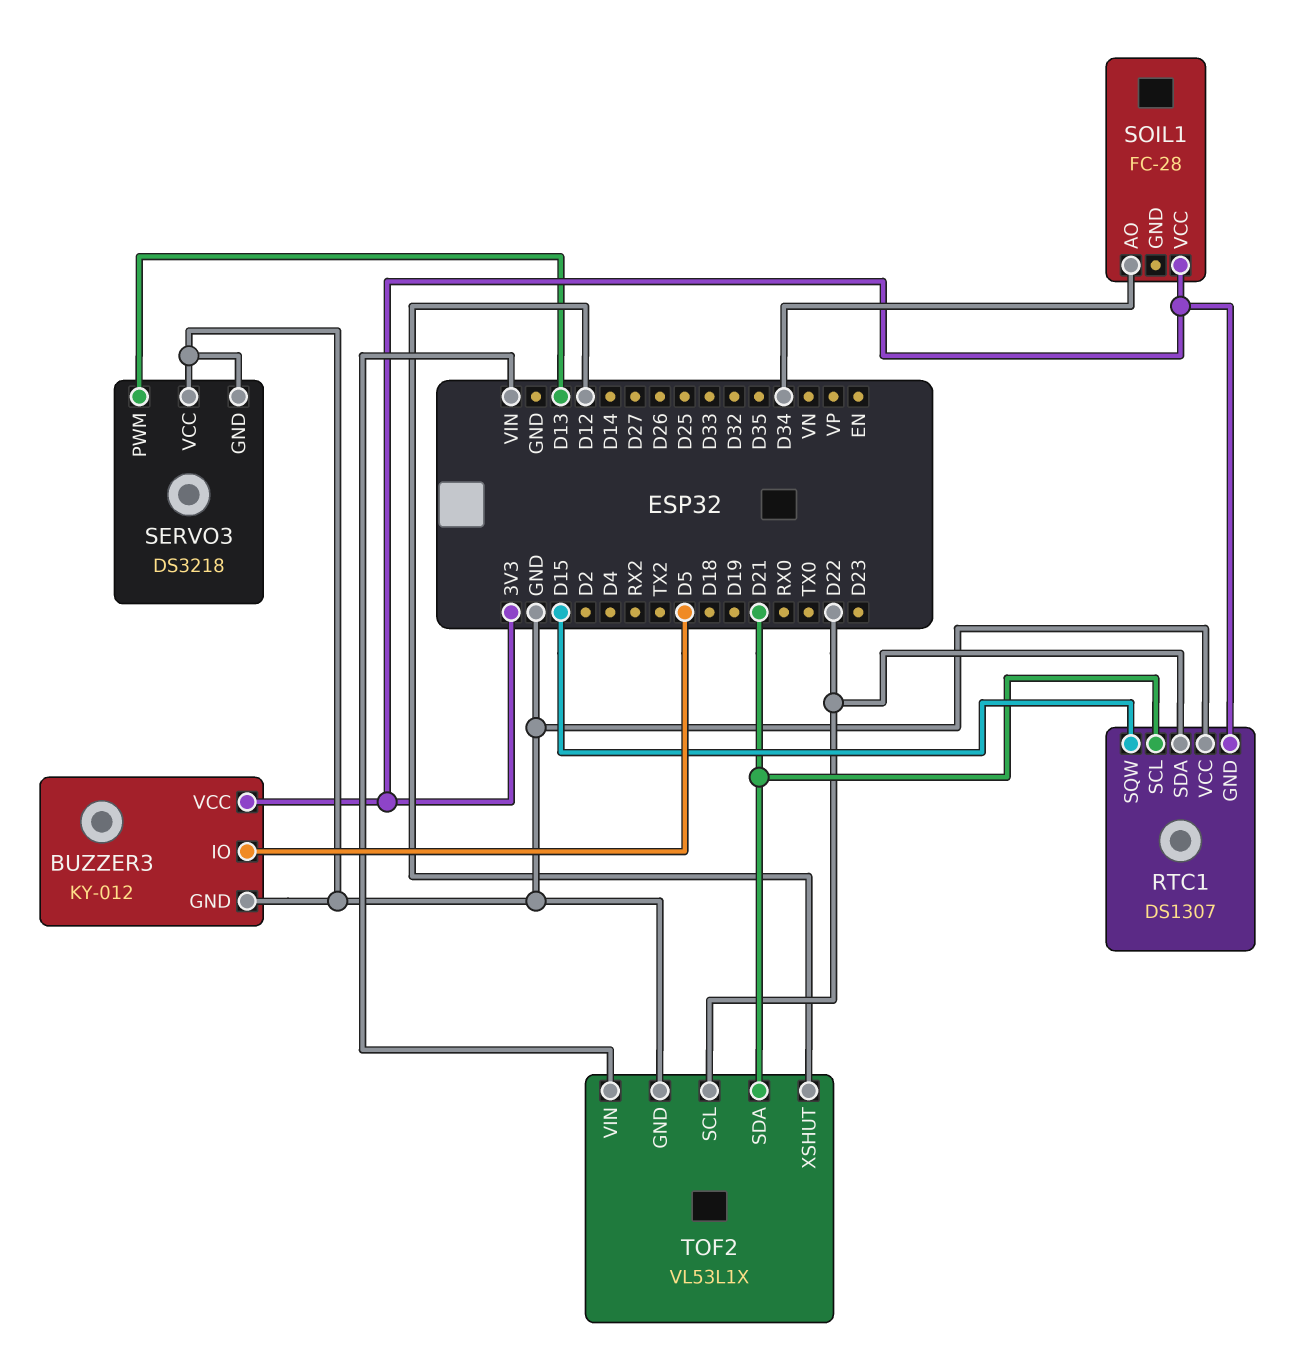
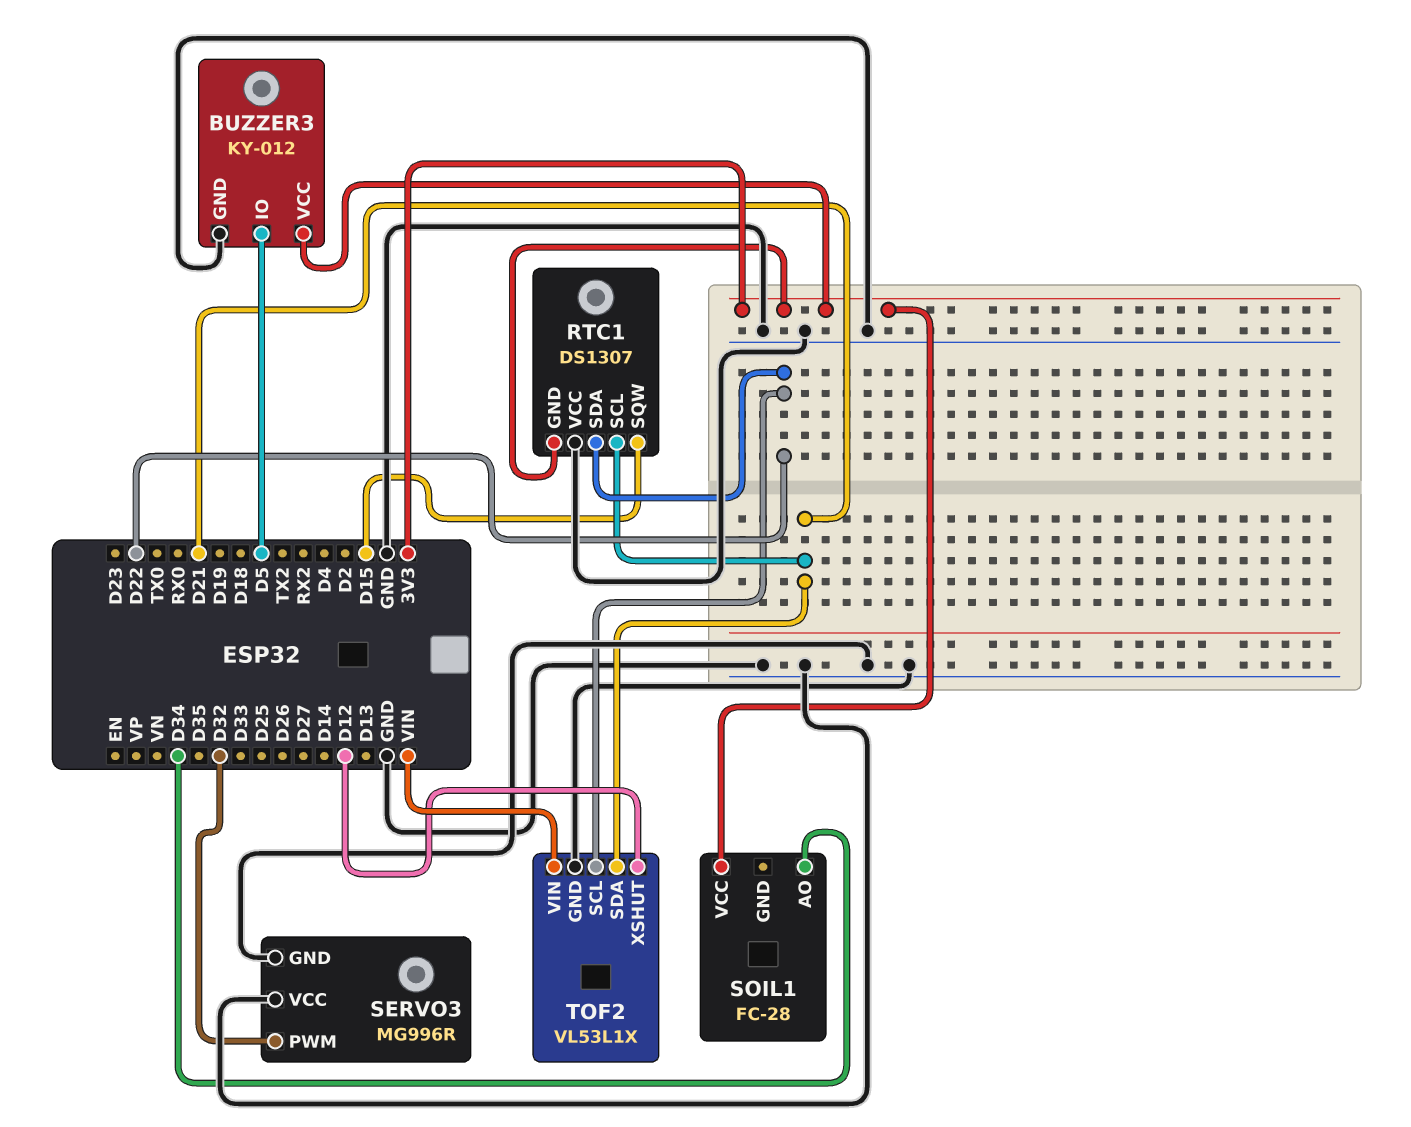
SERVO3: DS3218 -> MG996R
SERVO3 pin PWM: D13 -> D32

